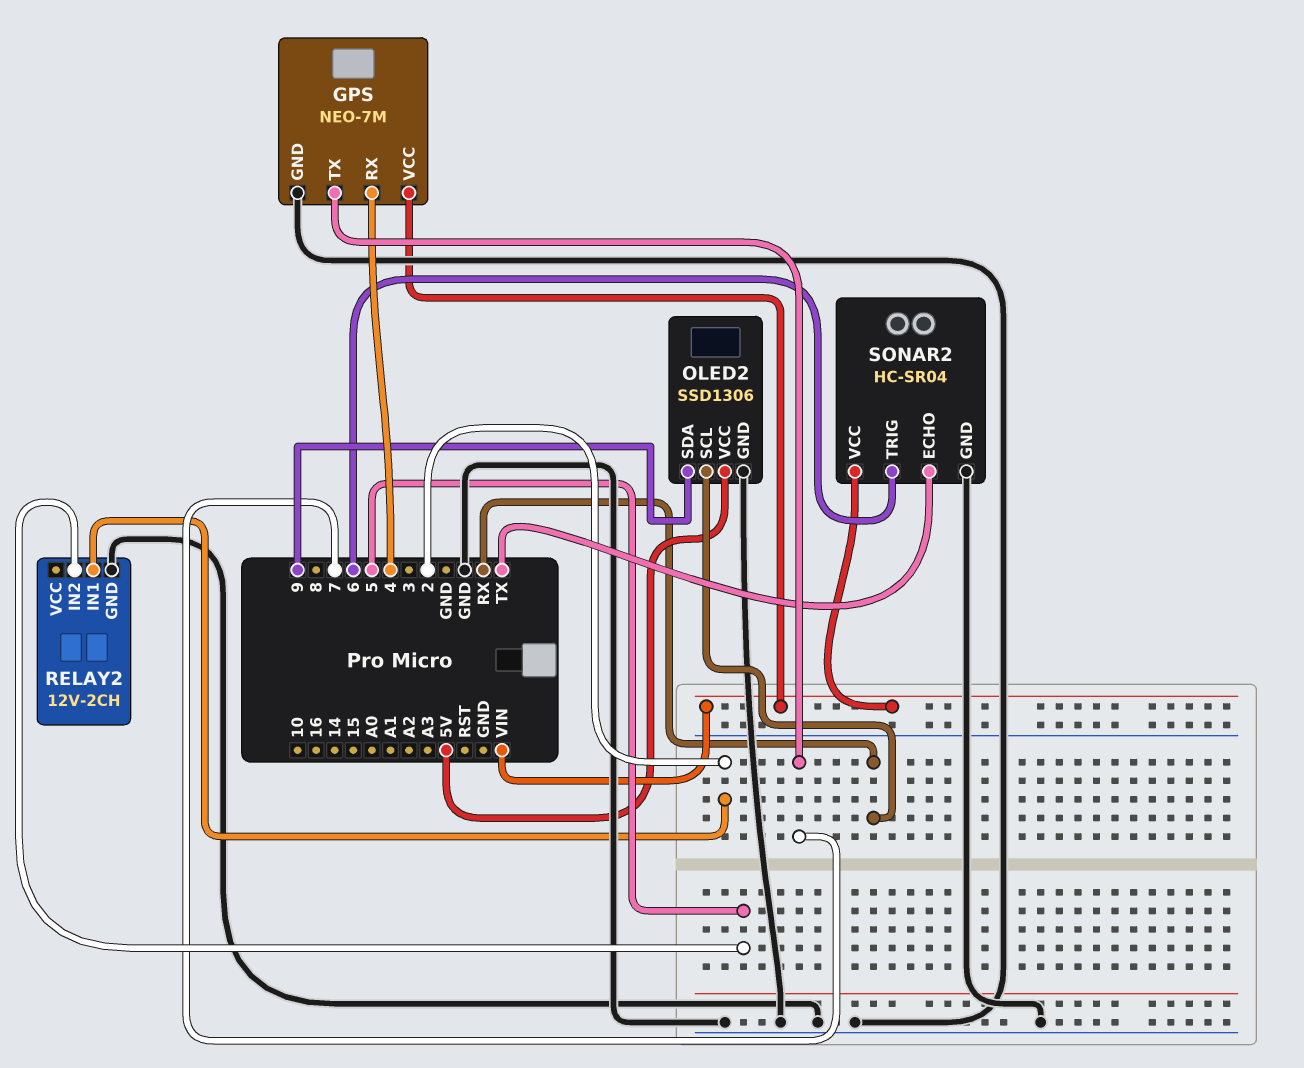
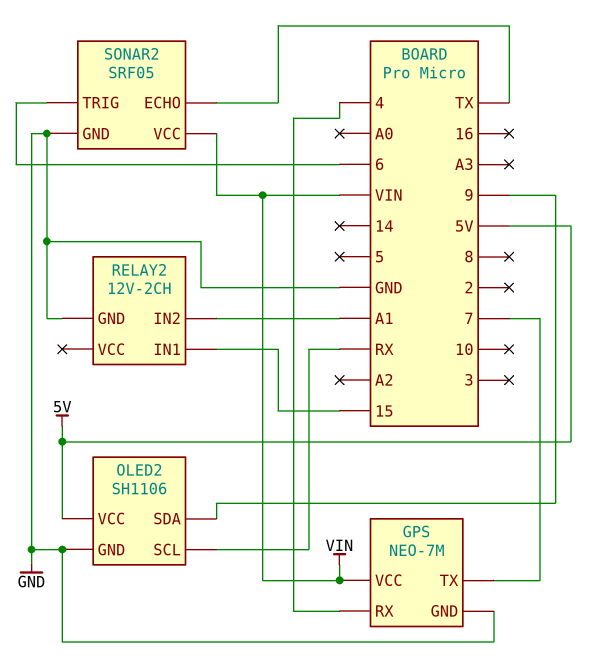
OLED2: SSD1306 -> SH1106
RELAY2 pin IN1: 2 -> 15
RELAY2 pin IN2: 5 -> A1
SONAR2: HC-SR04 -> SRF05

